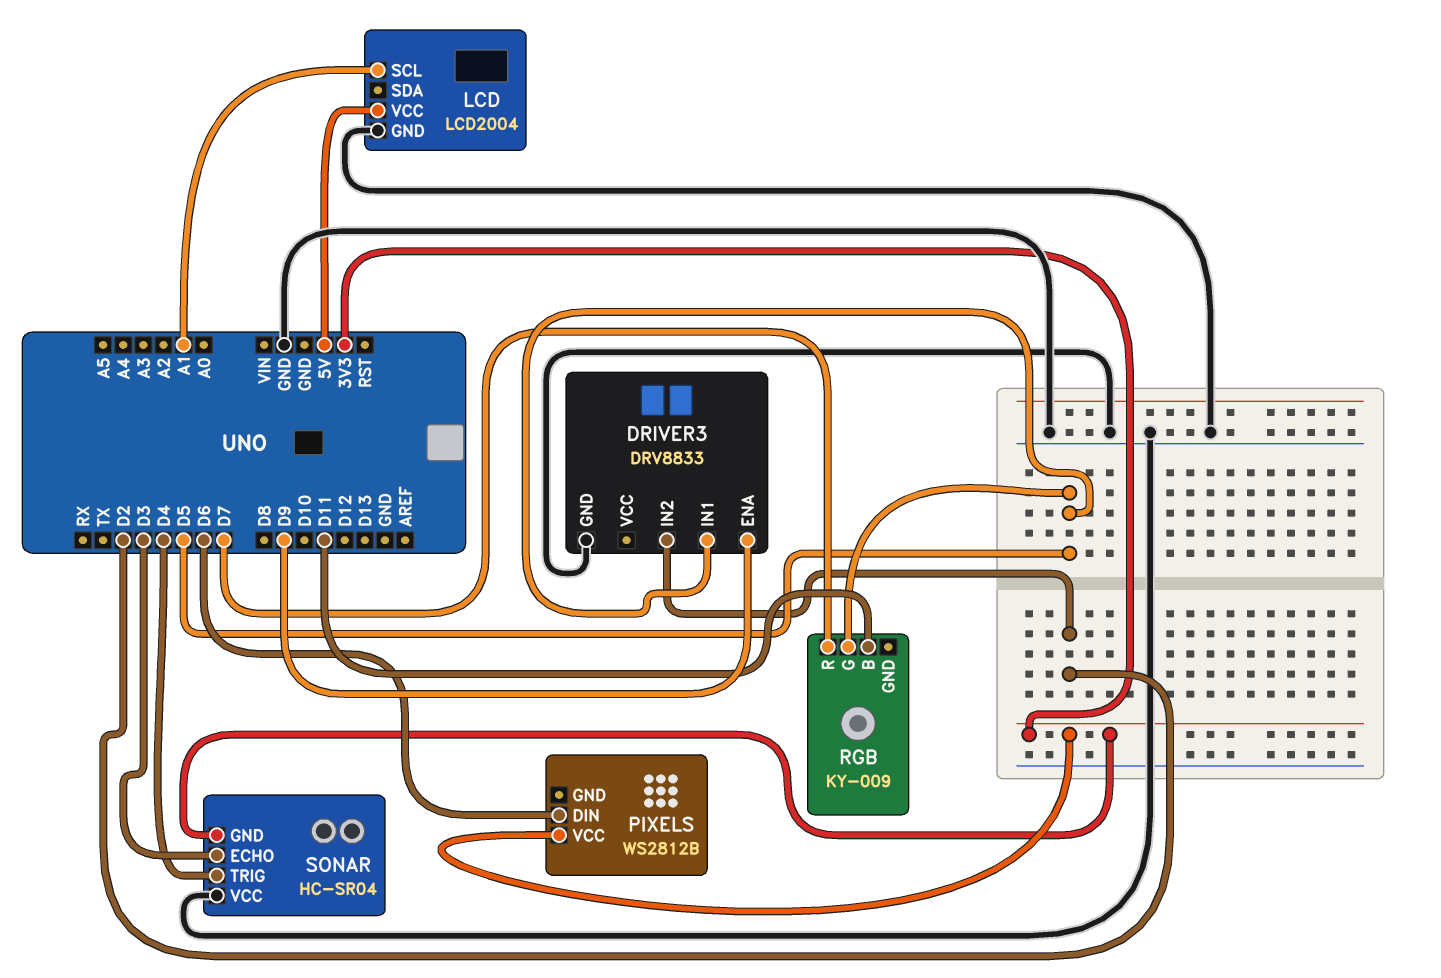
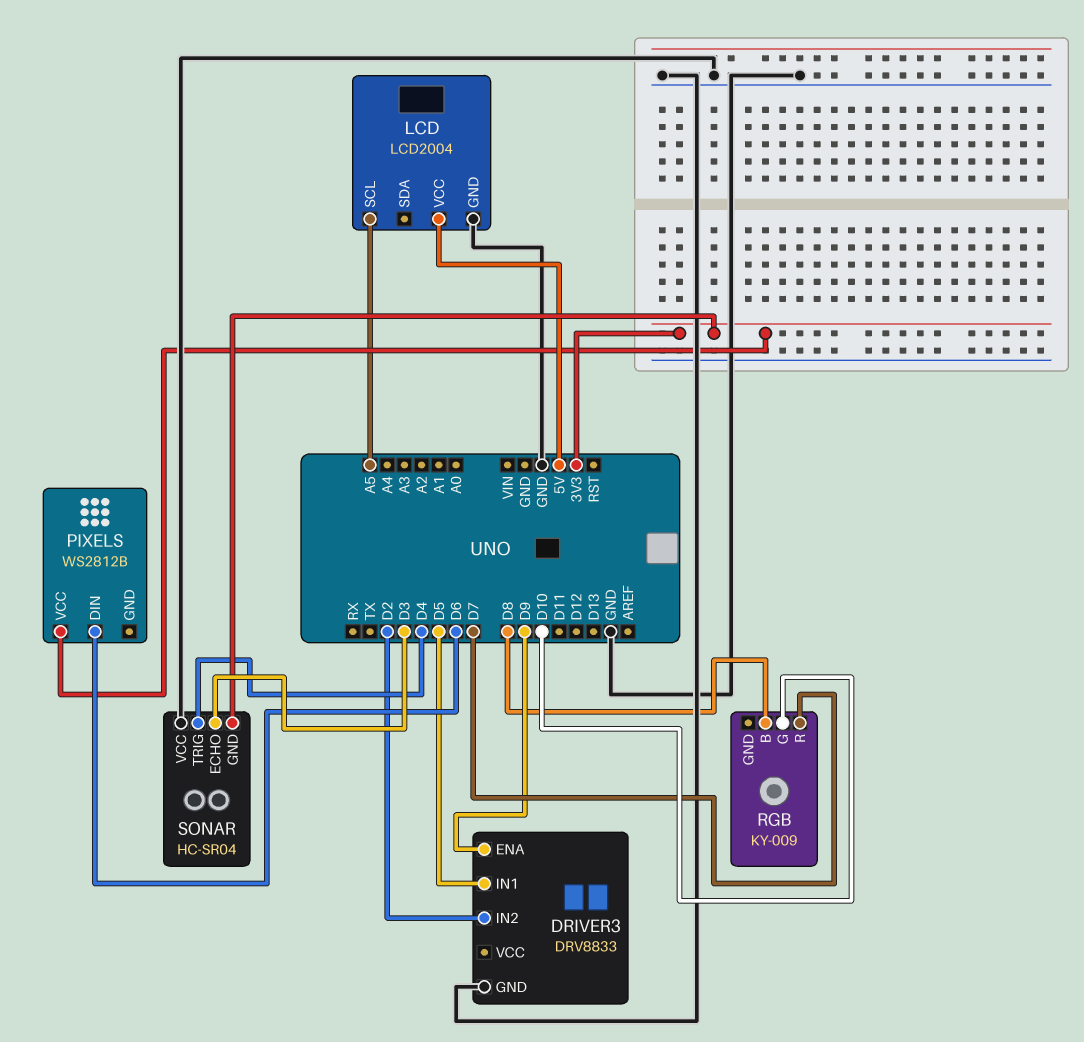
LCD pin SCL: A1 -> A5
RGB pin B: D11 -> D8
RGB pin G: D5 -> D10

